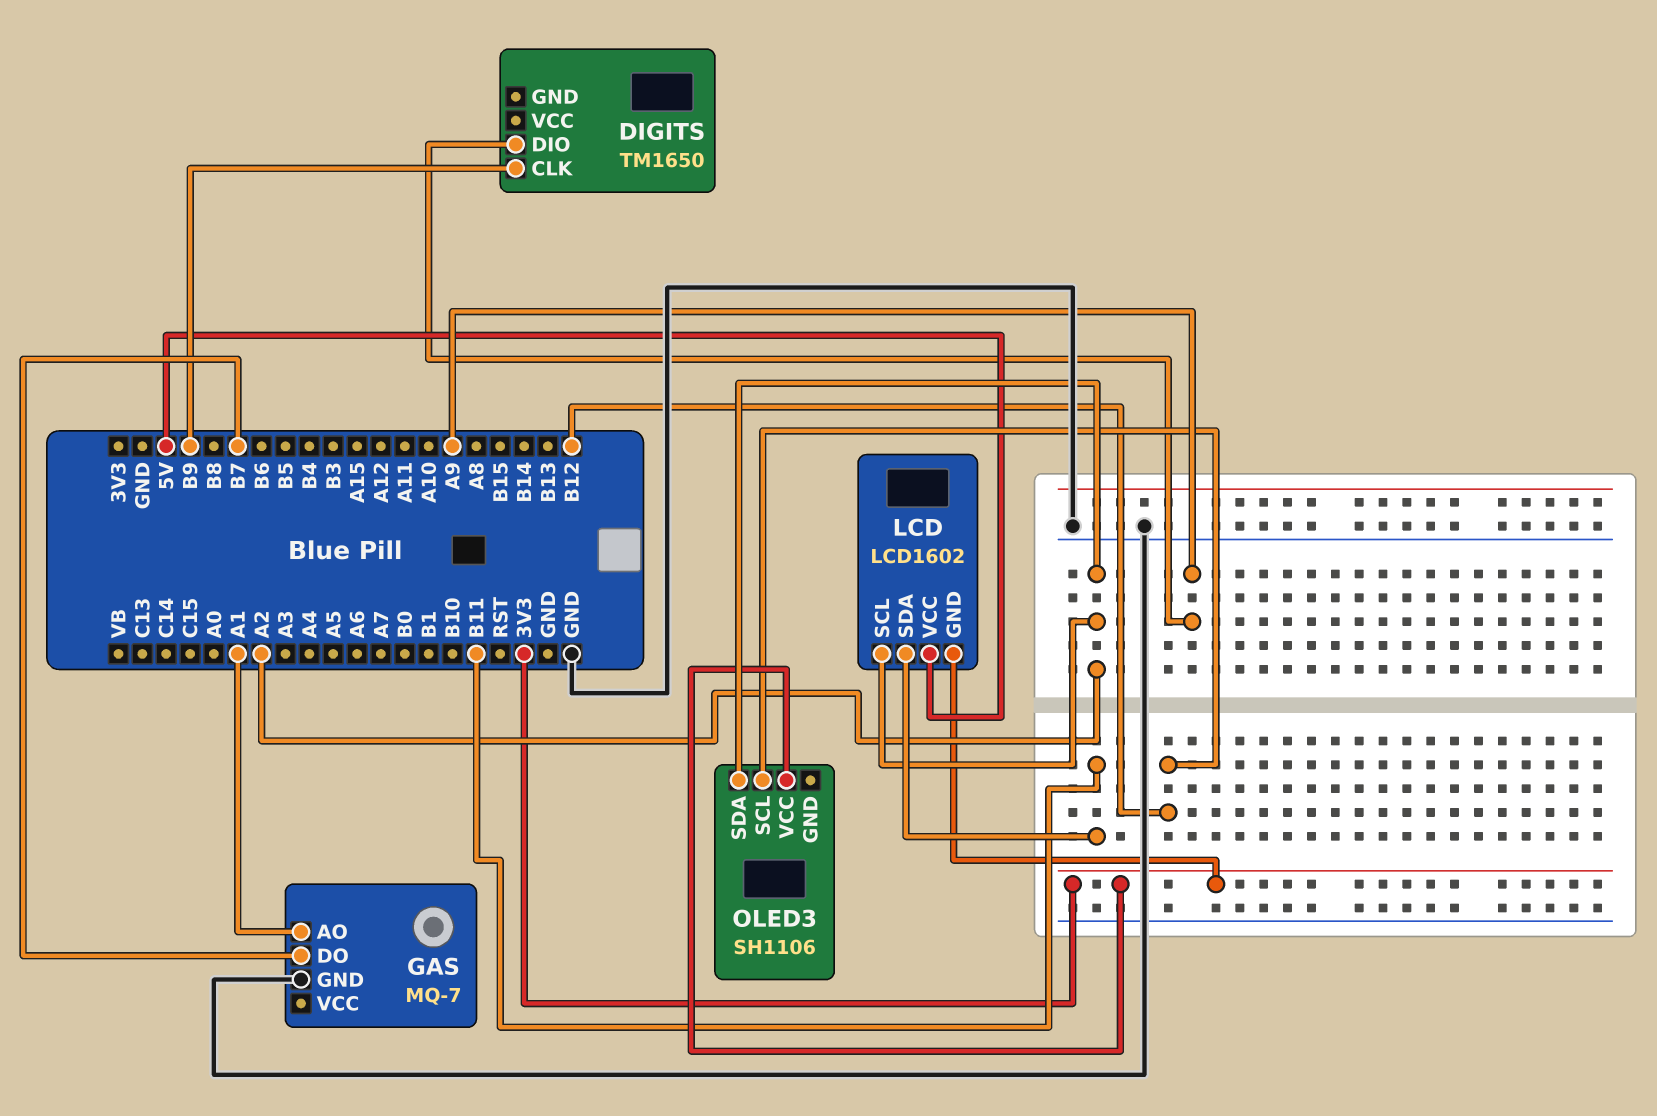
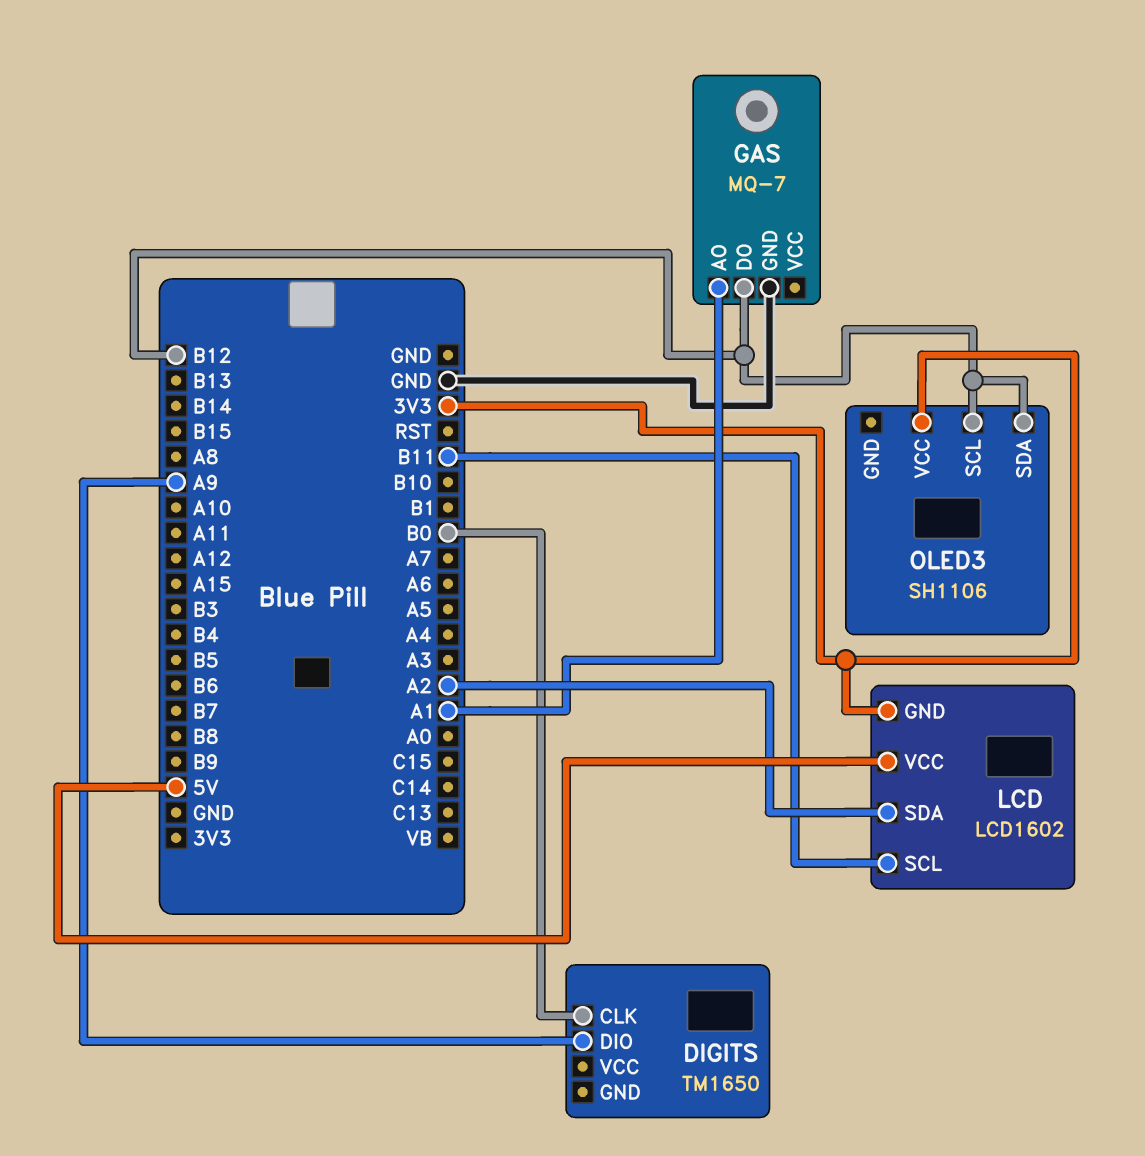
DIGITS pin CLK: B9 -> B0
GAS pin DO: B7 -> B12
LCD pin SCL: A2 -> B11
LCD pin SDA: B11 -> A2
OLED3 pin SDA: A2 -> B12

